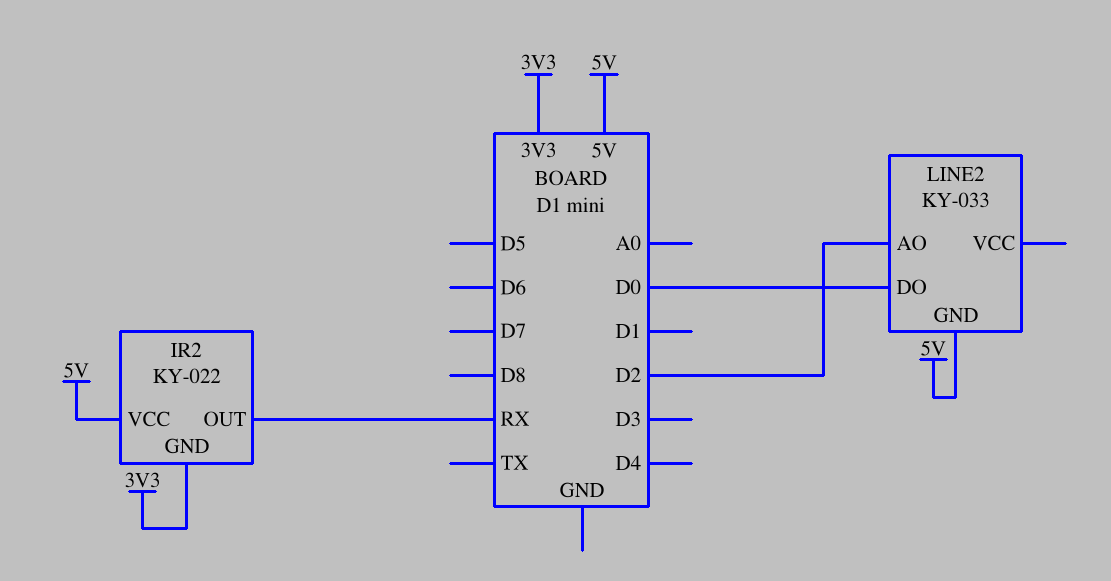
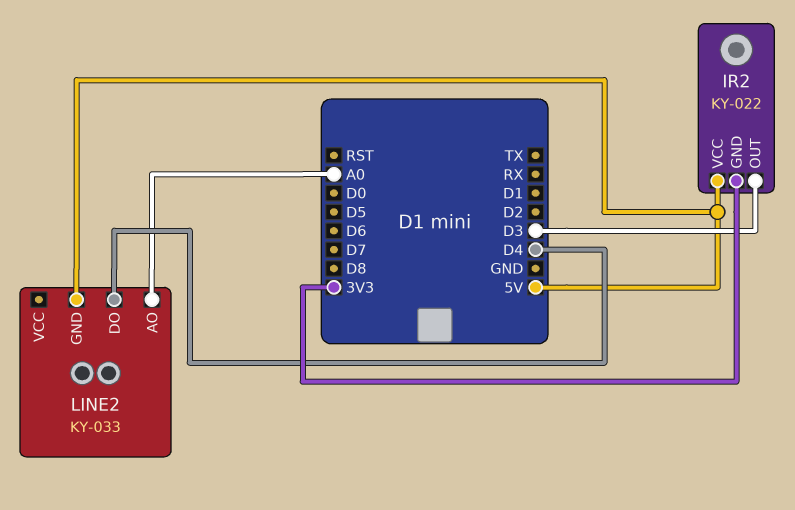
IR2 pin OUT: RX -> D3
LINE2 pin AO: D2 -> A0
LINE2 pin DO: D0 -> D4

